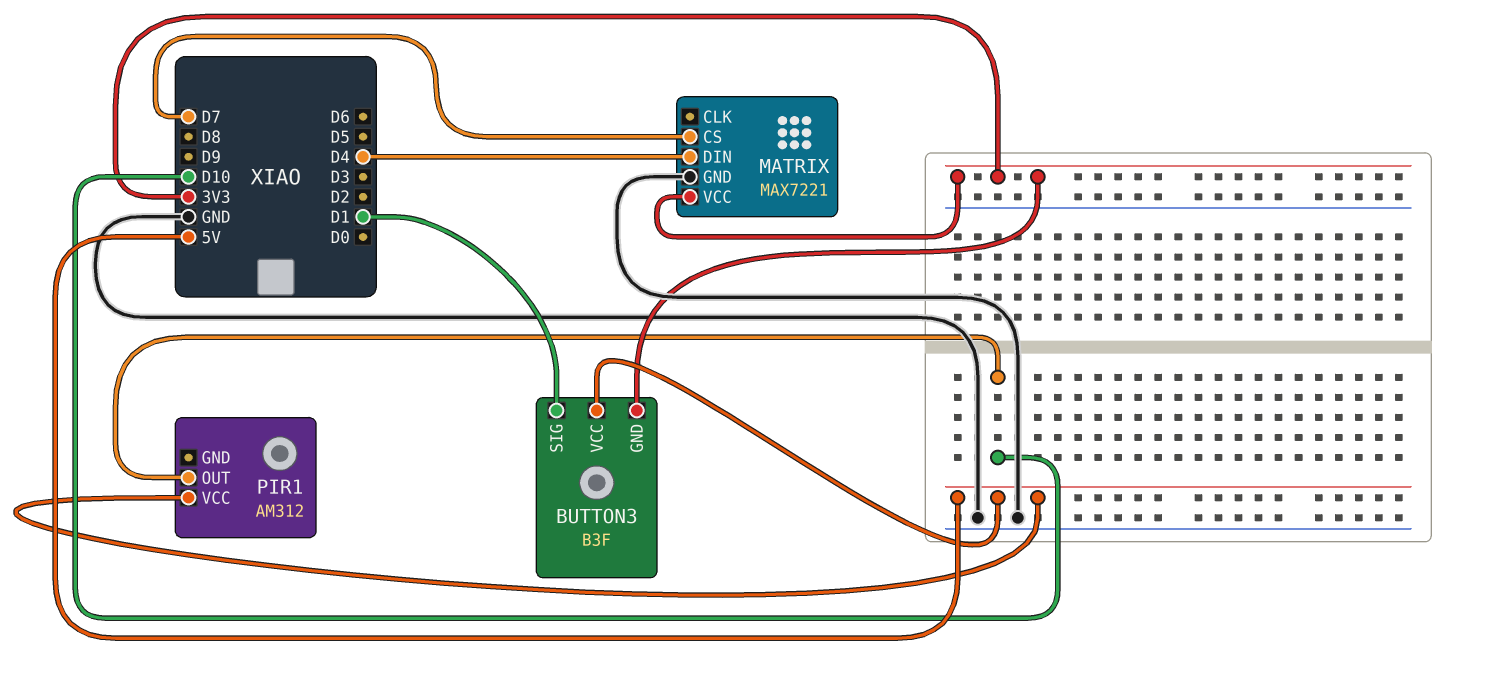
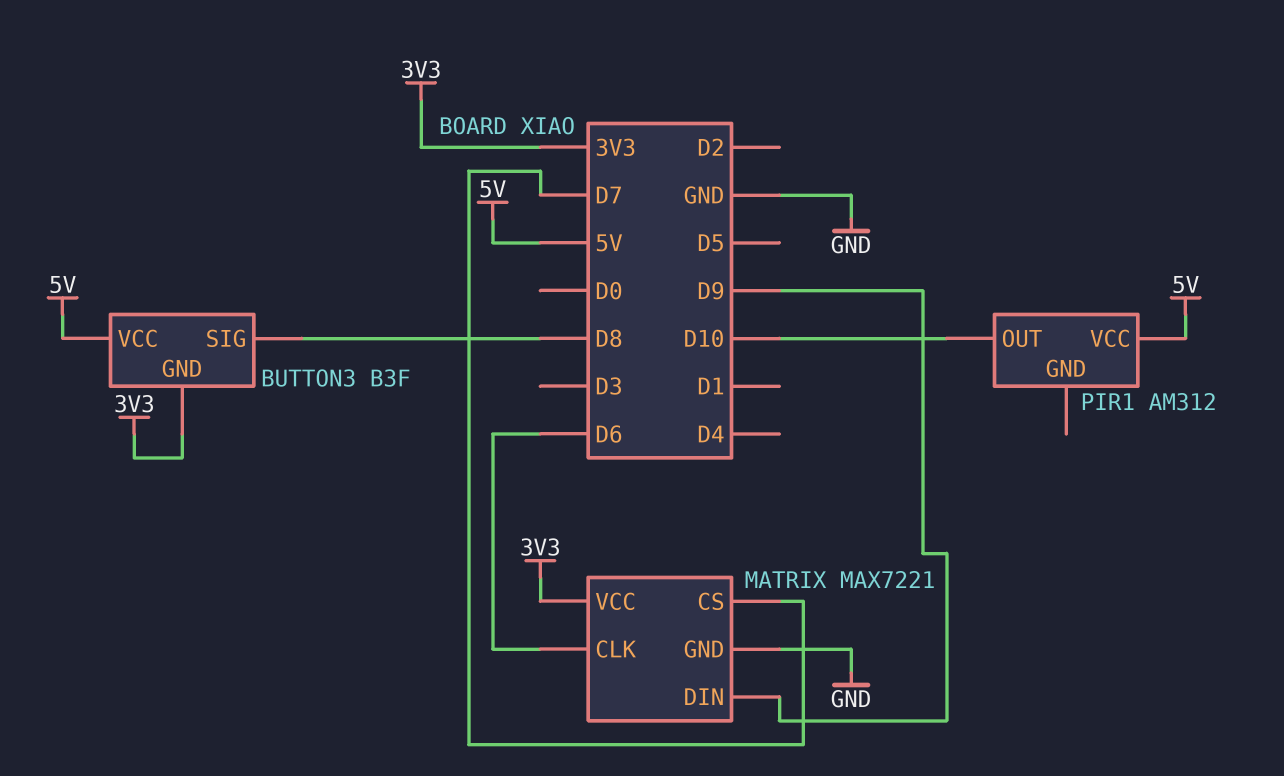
BUTTON3 pin SIG: D1 -> D8
MATRIX pin CLK: none -> D6
MATRIX pin DIN: D4 -> D9

